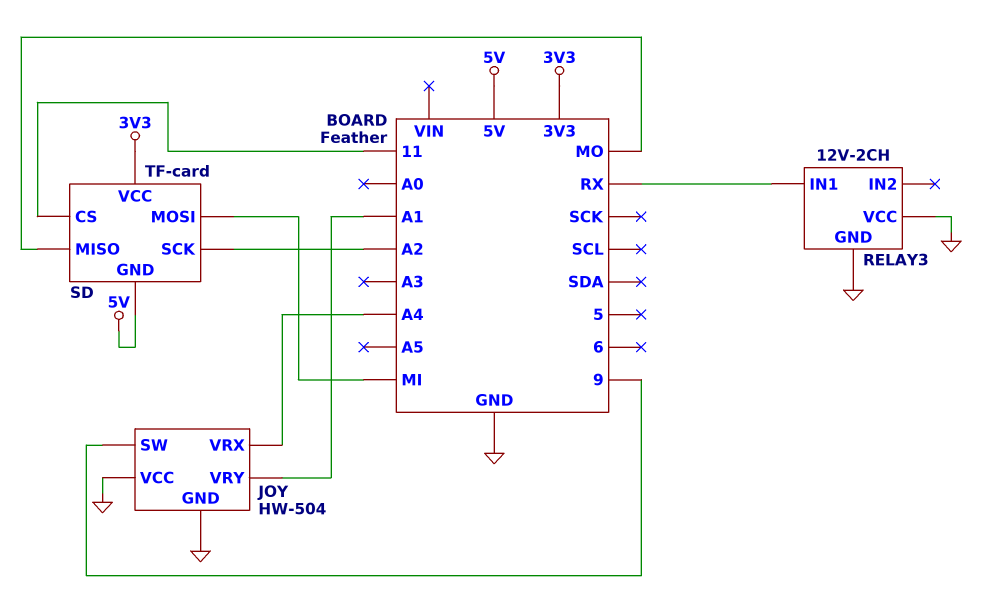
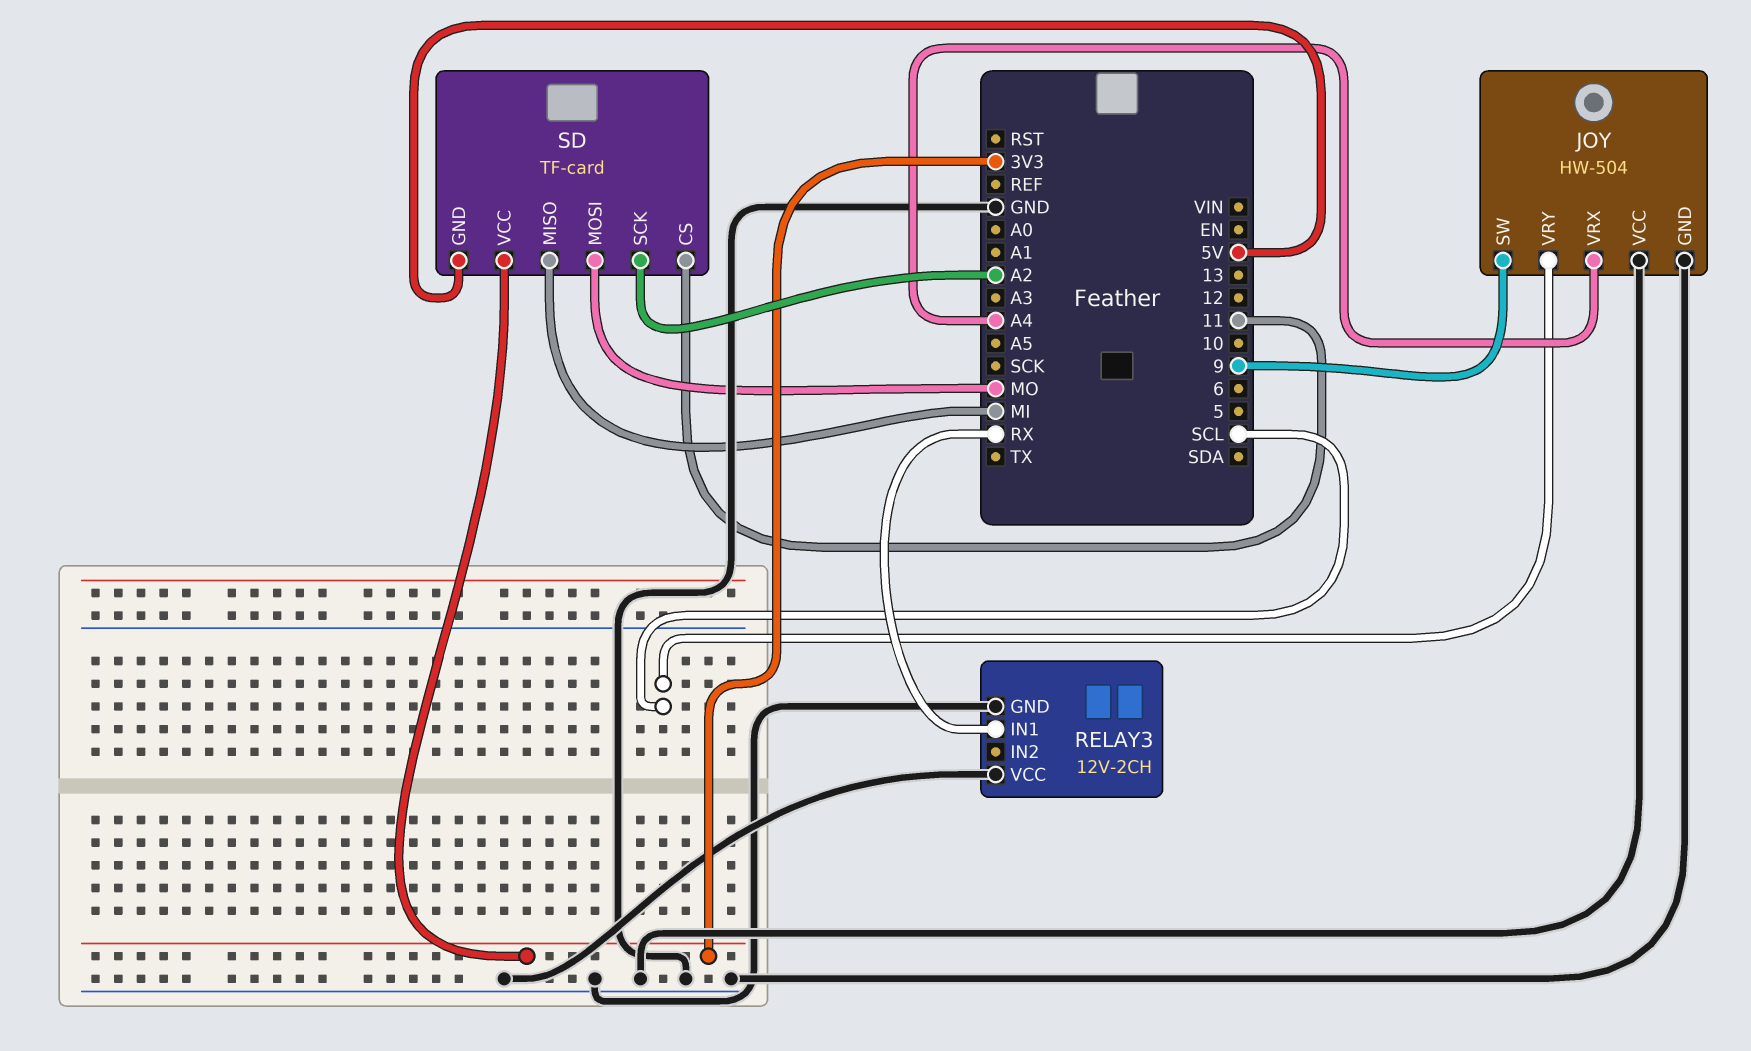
JOY pin VRY: A1 -> SCL
SD pin MISO: MO -> MI
SD pin MOSI: MI -> MO

